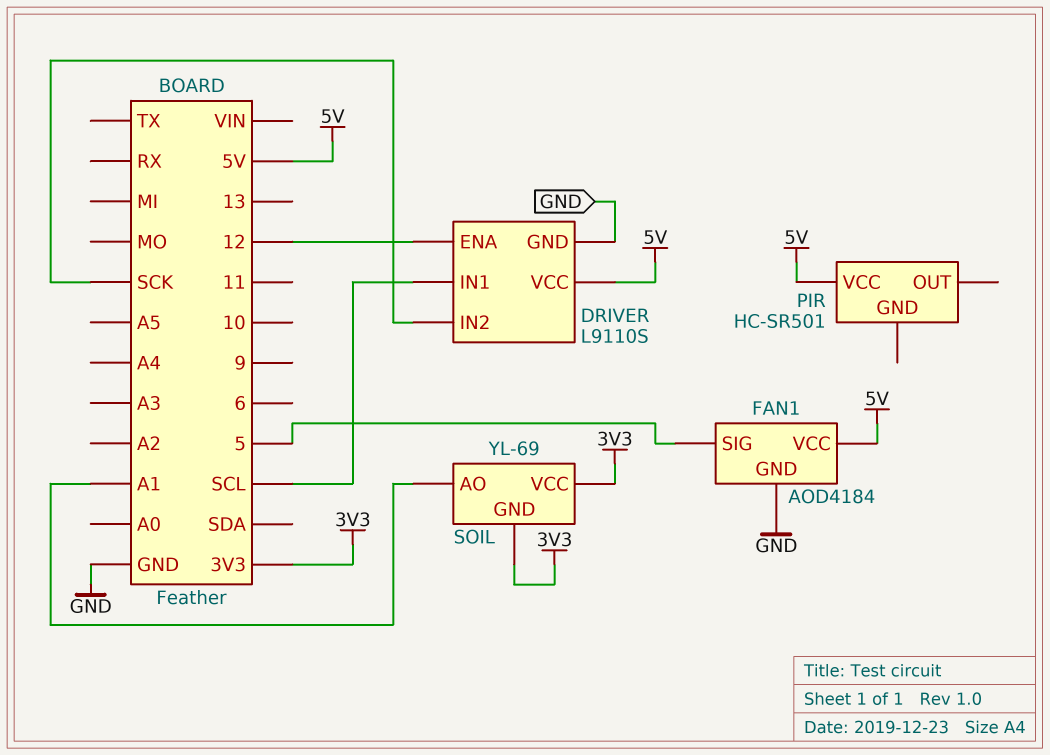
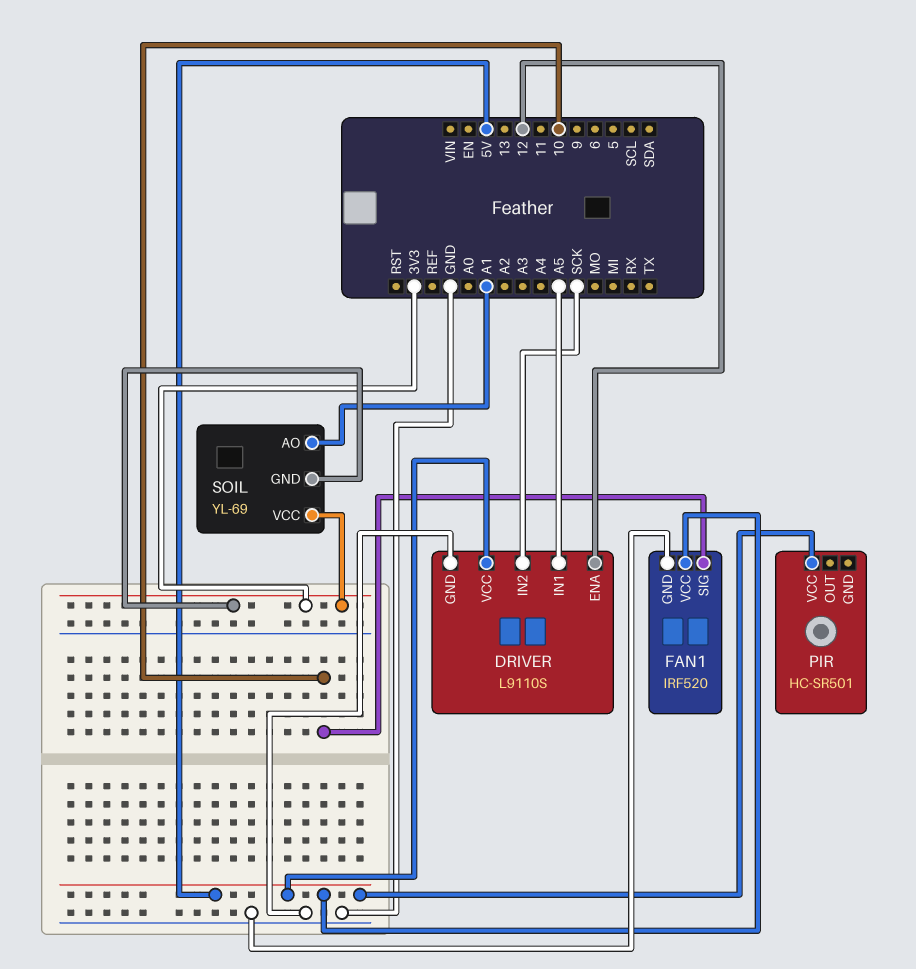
DRIVER pin IN1: SCL -> A5
FAN1: AOD4184 -> IRF520
FAN1 pin SIG: 5 -> 10

